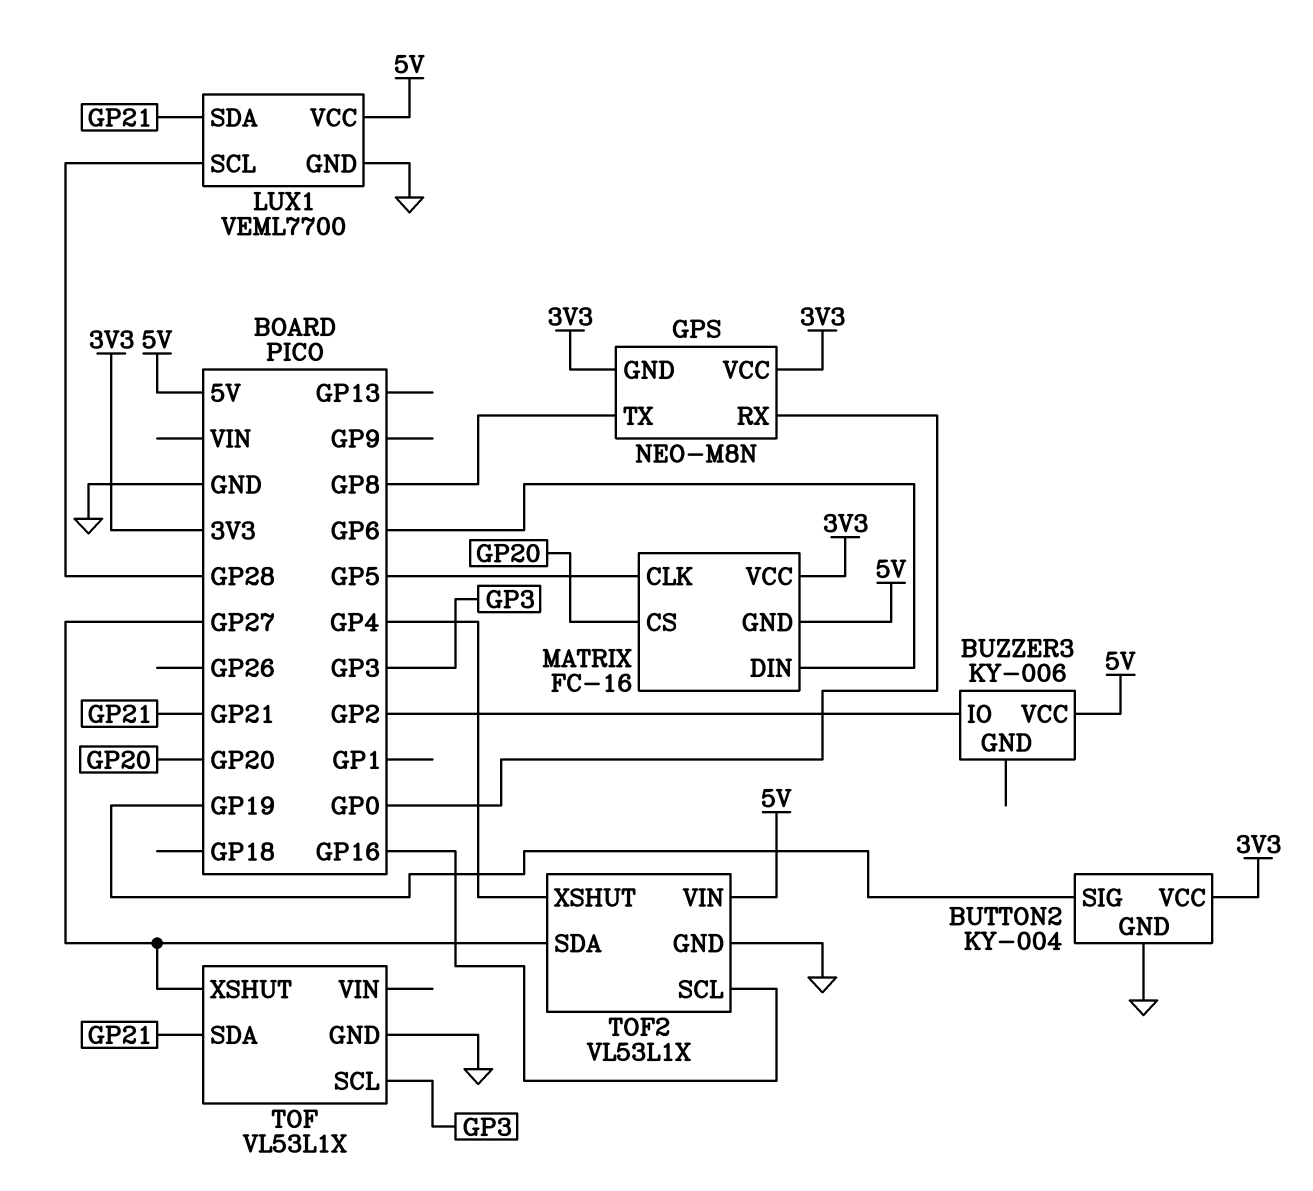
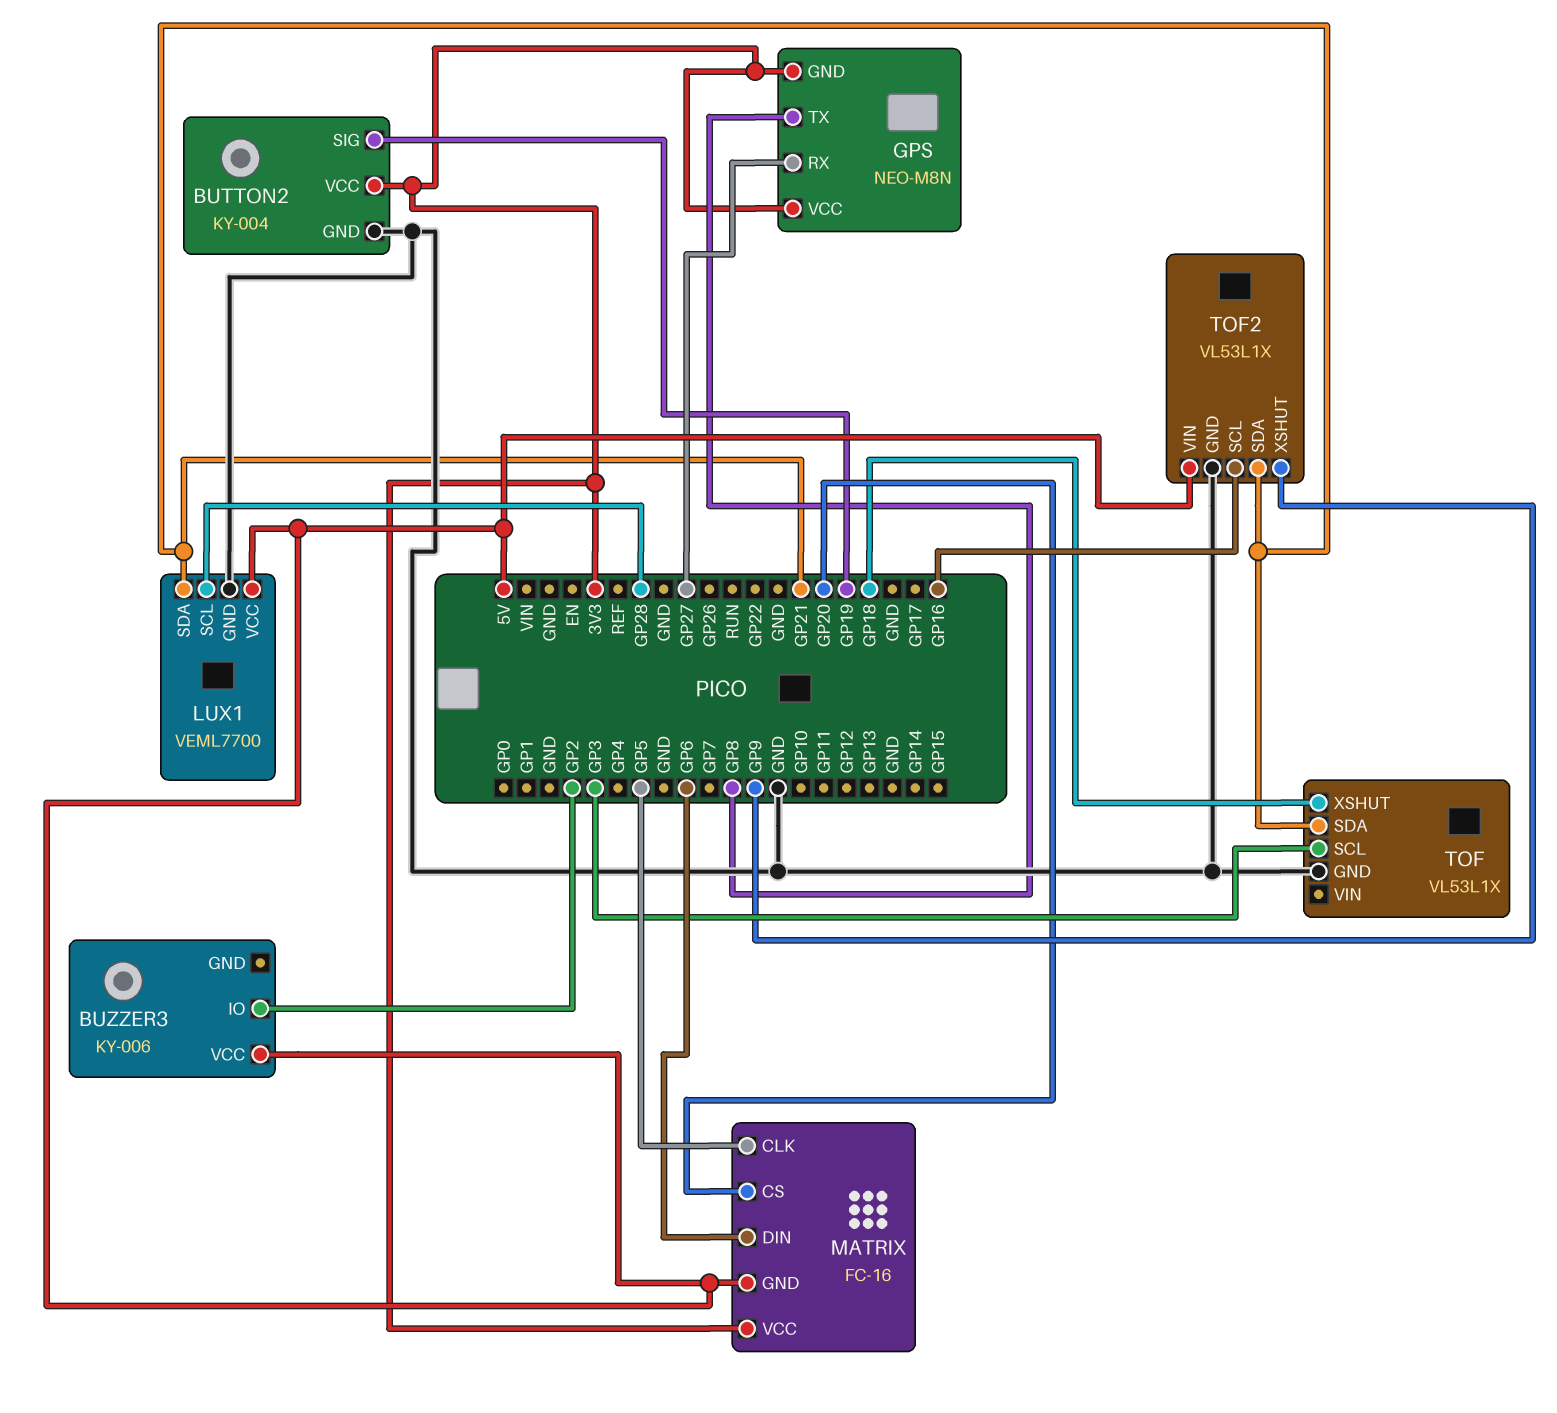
GPS pin RX: GP0 -> GP27
TOF pin XSHUT: GP27 -> GP18
TOF2 pin SDA: GP27 -> GP21
TOF2 pin XSHUT: GP4 -> GP9

